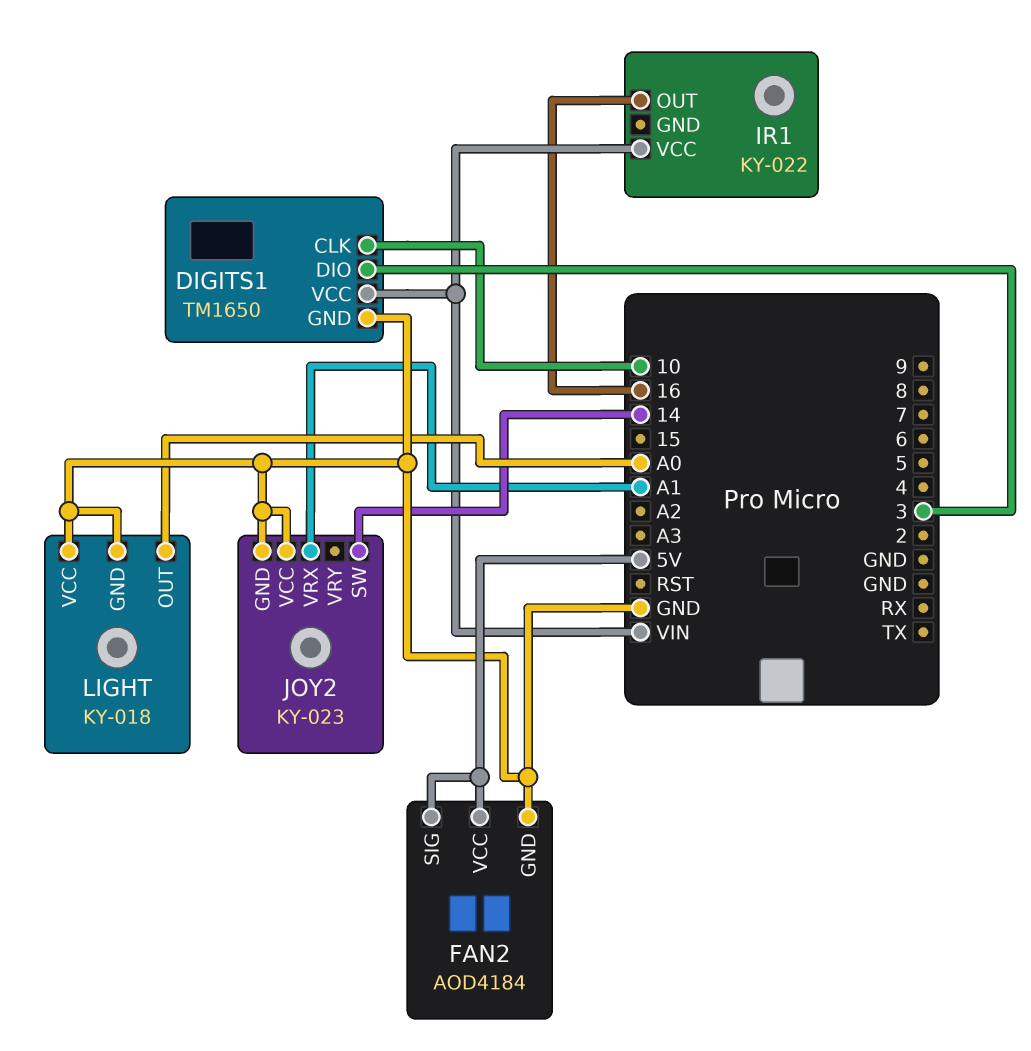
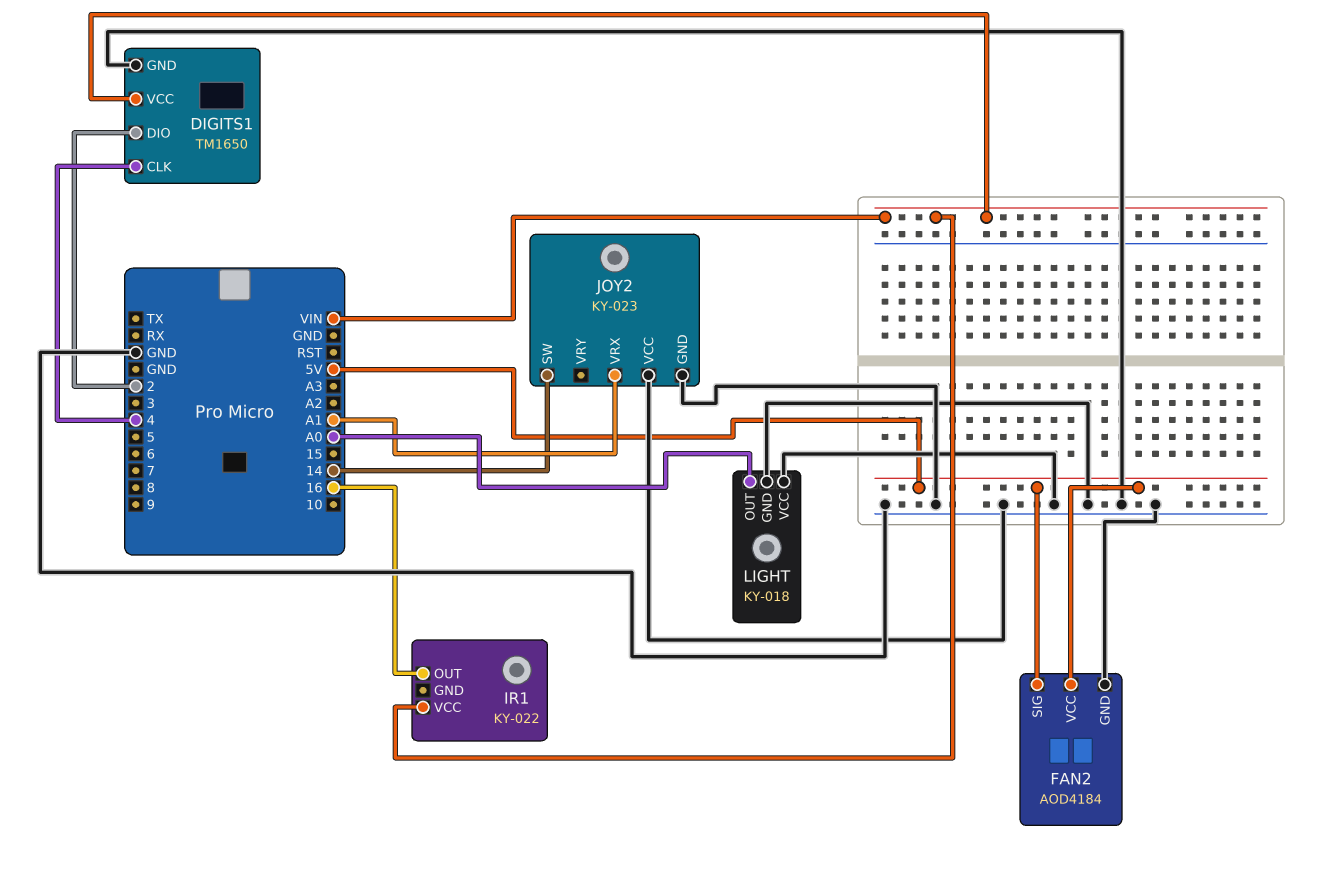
DIGITS1 pin CLK: 10 -> 4
DIGITS1 pin DIO: 3 -> 2

